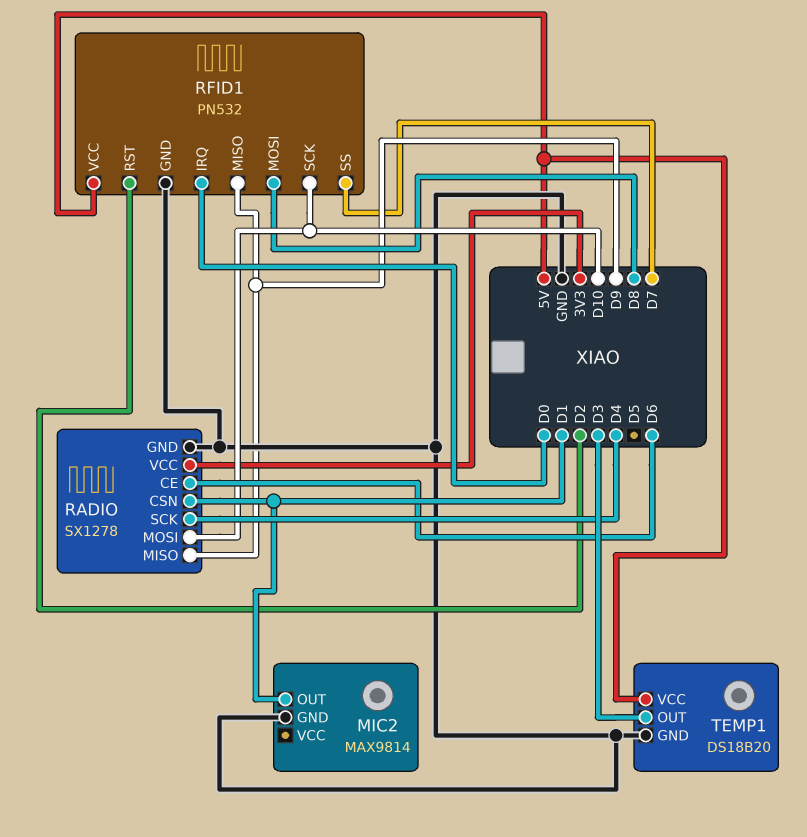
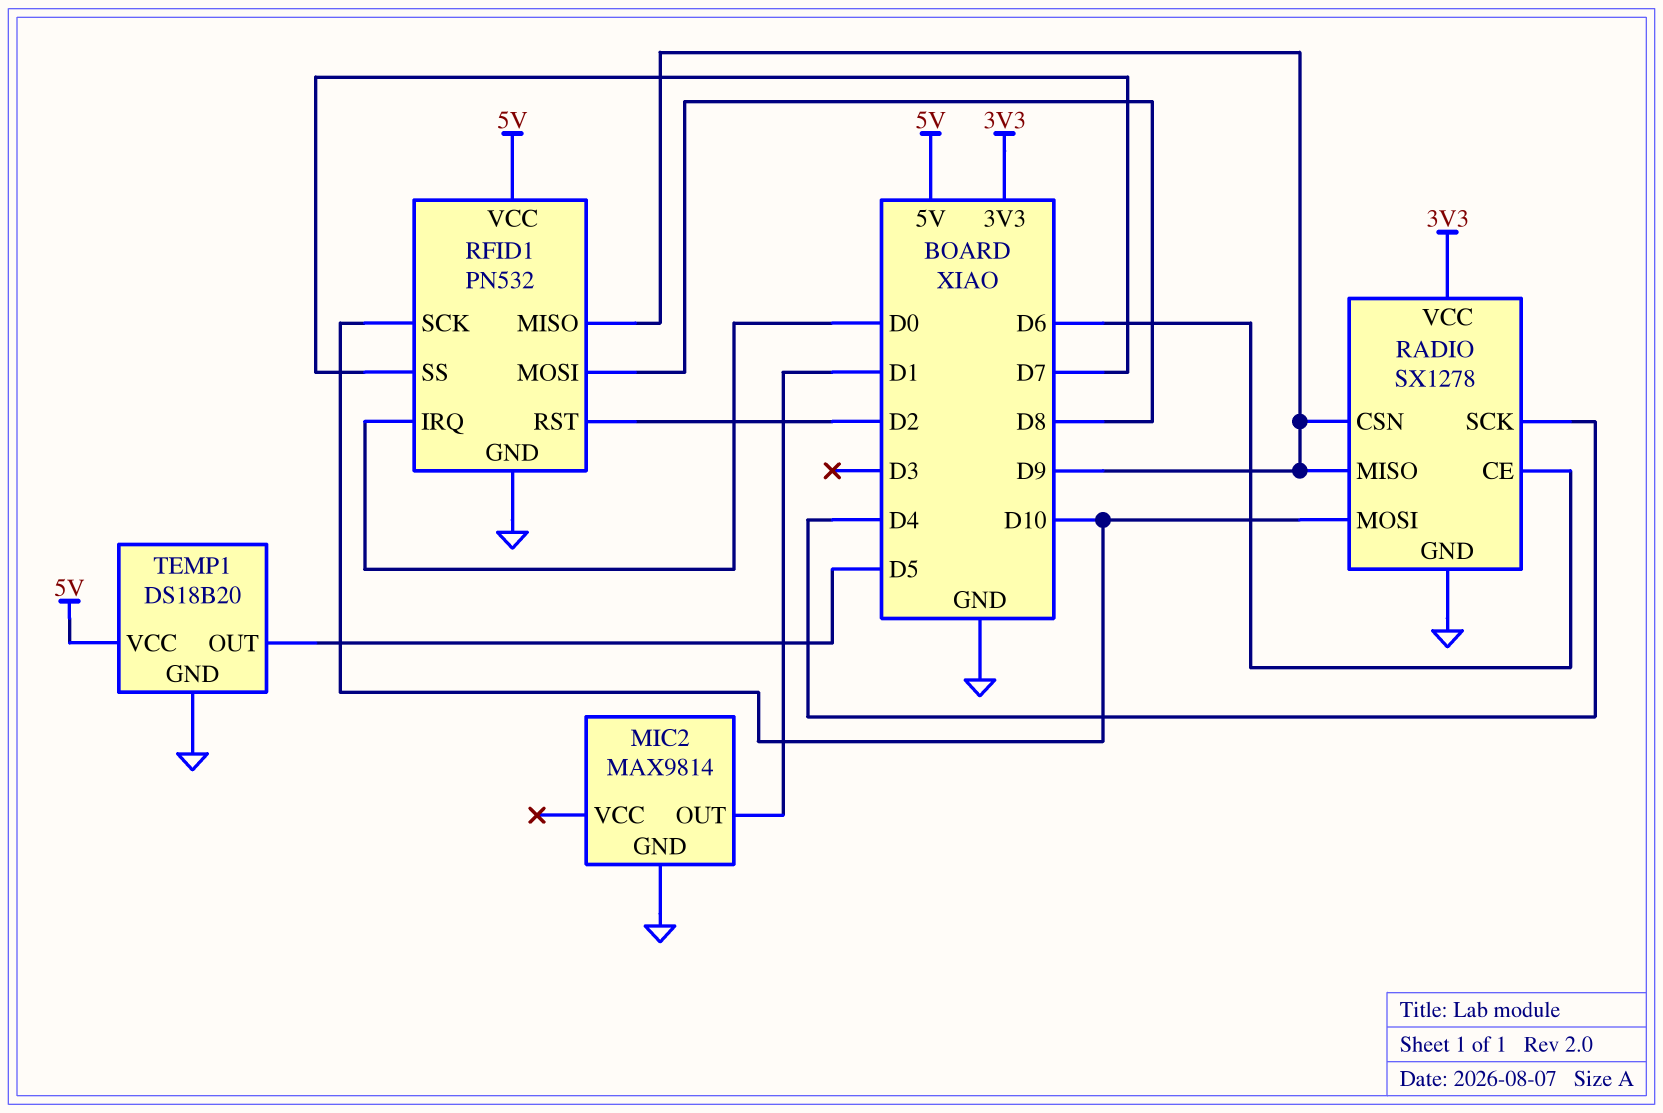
RADIO pin CSN: D1 -> D9
TEMP1 pin OUT: D3 -> D5

